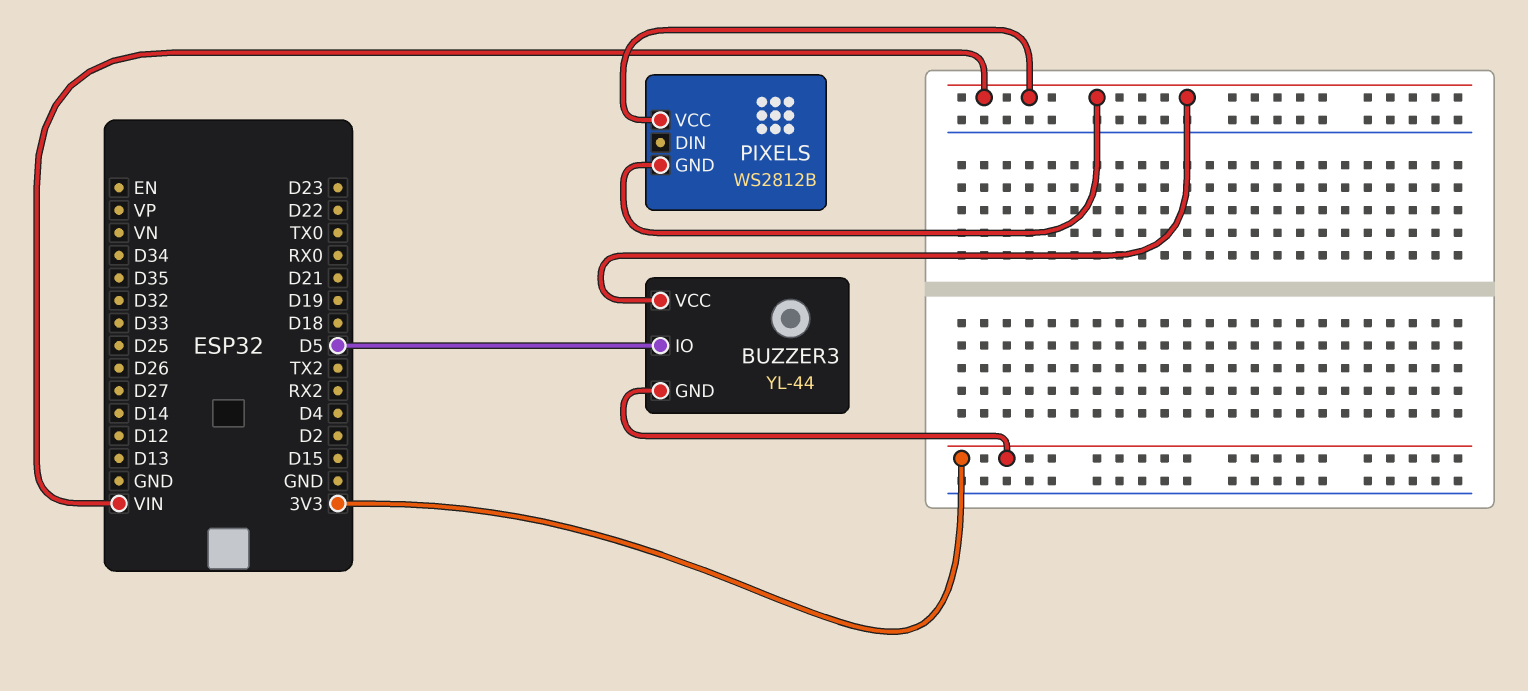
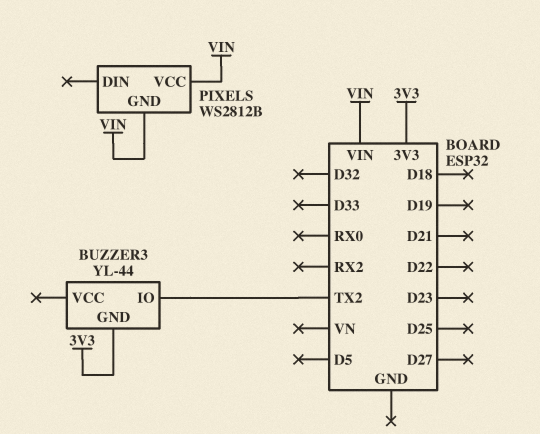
BUZZER3 pin IO: D5 -> TX2
BUZZER3 pin VCC: VIN -> none

